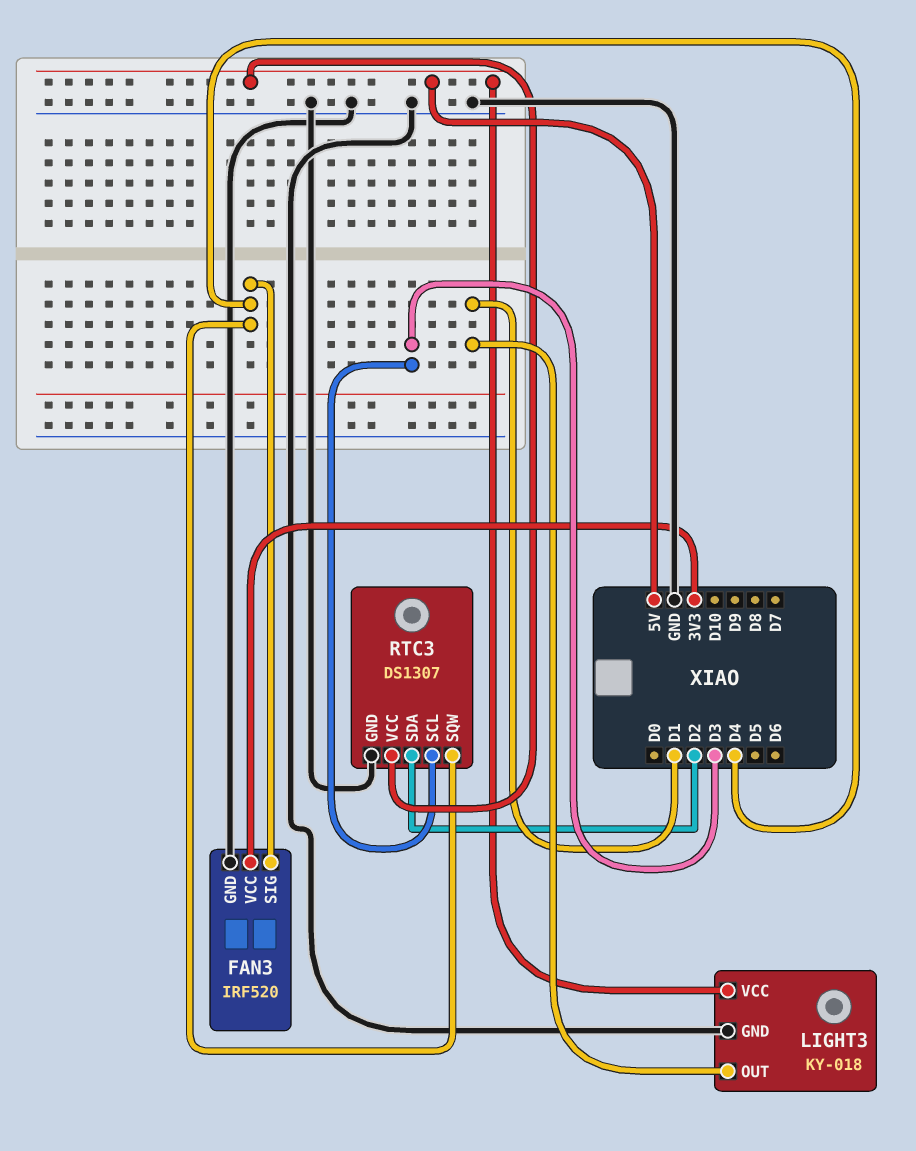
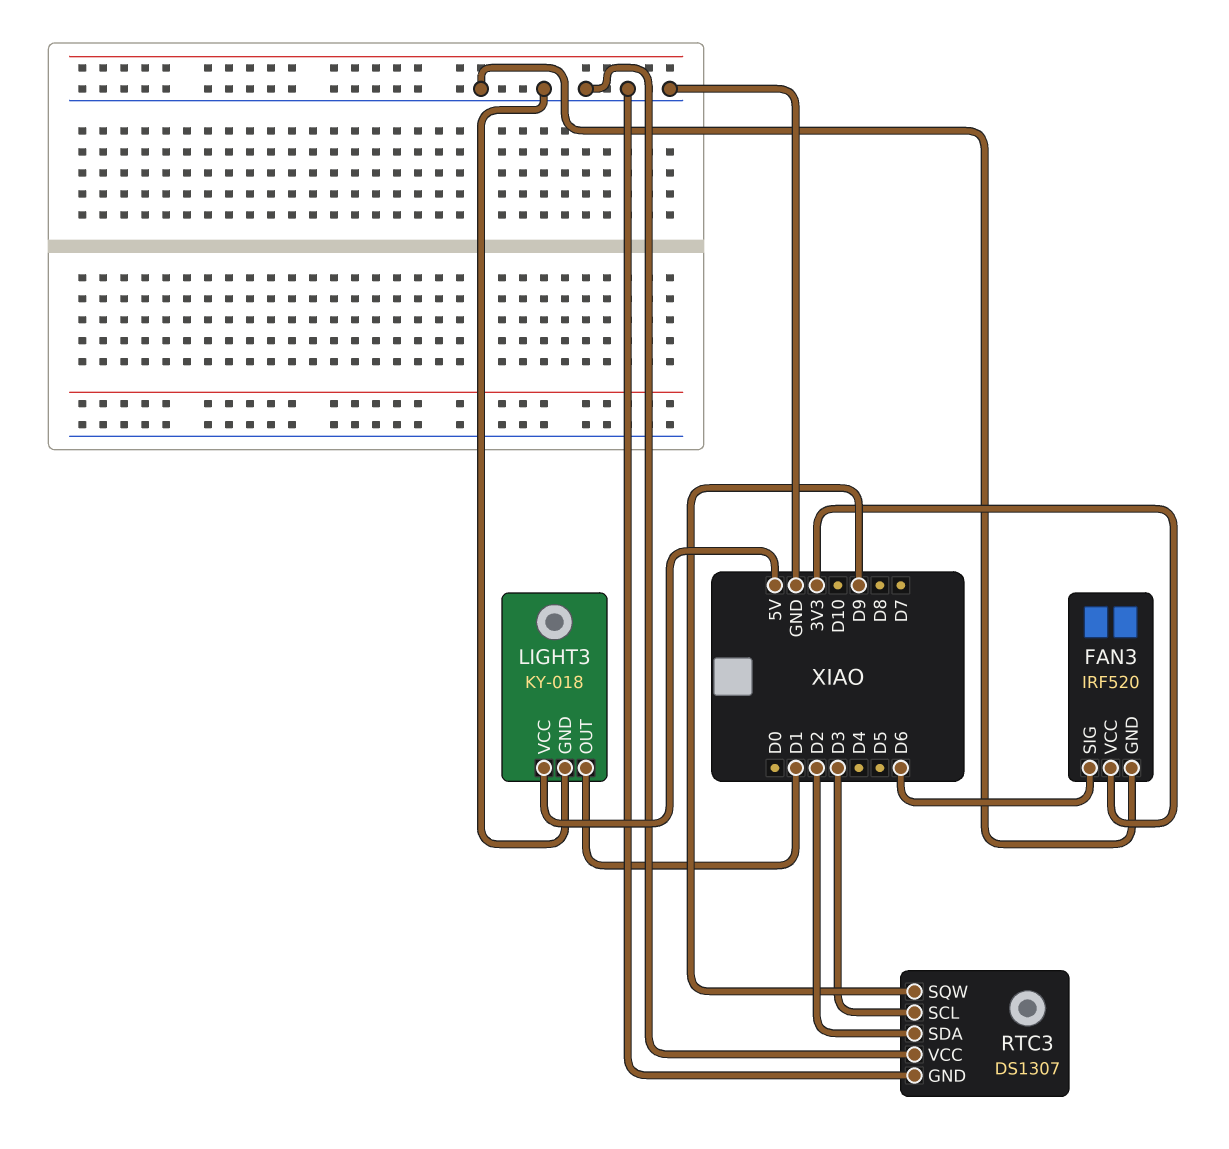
FAN3 pin SIG: D4 -> D6
RTC3 pin SQW: D4 -> D9
RTC3 pin VCC: 5V -> GND

